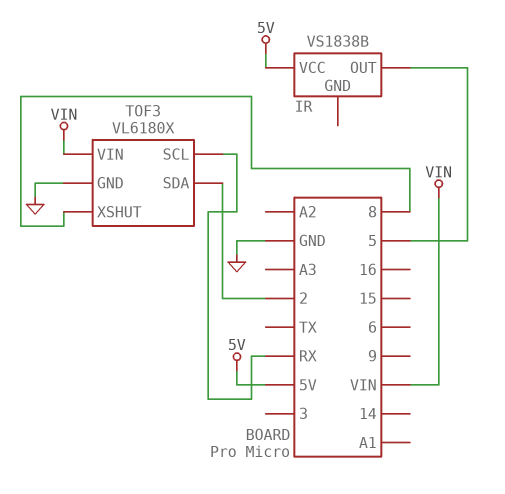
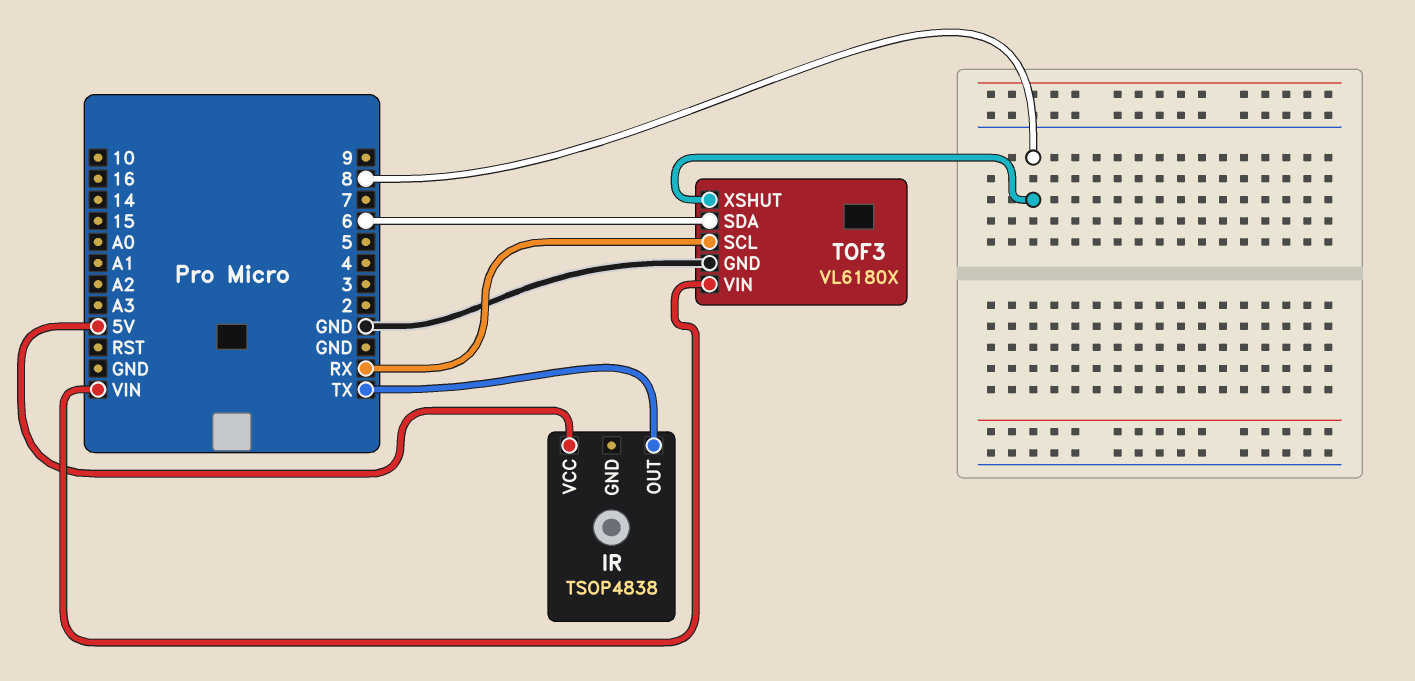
IR: VS1838B -> TSOP4838
IR pin OUT: 5 -> TX
TOF3 pin SDA: 2 -> 6

